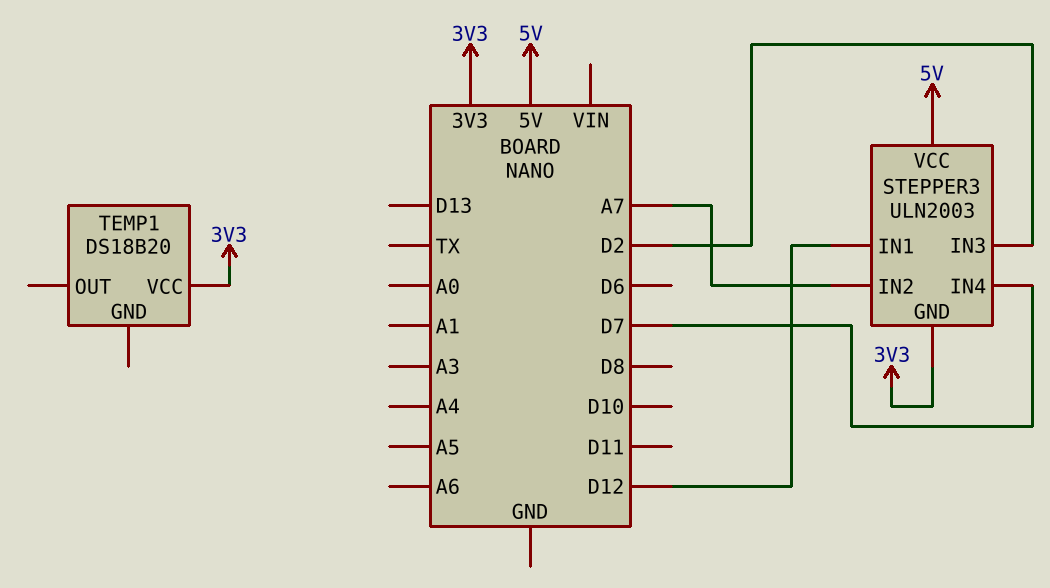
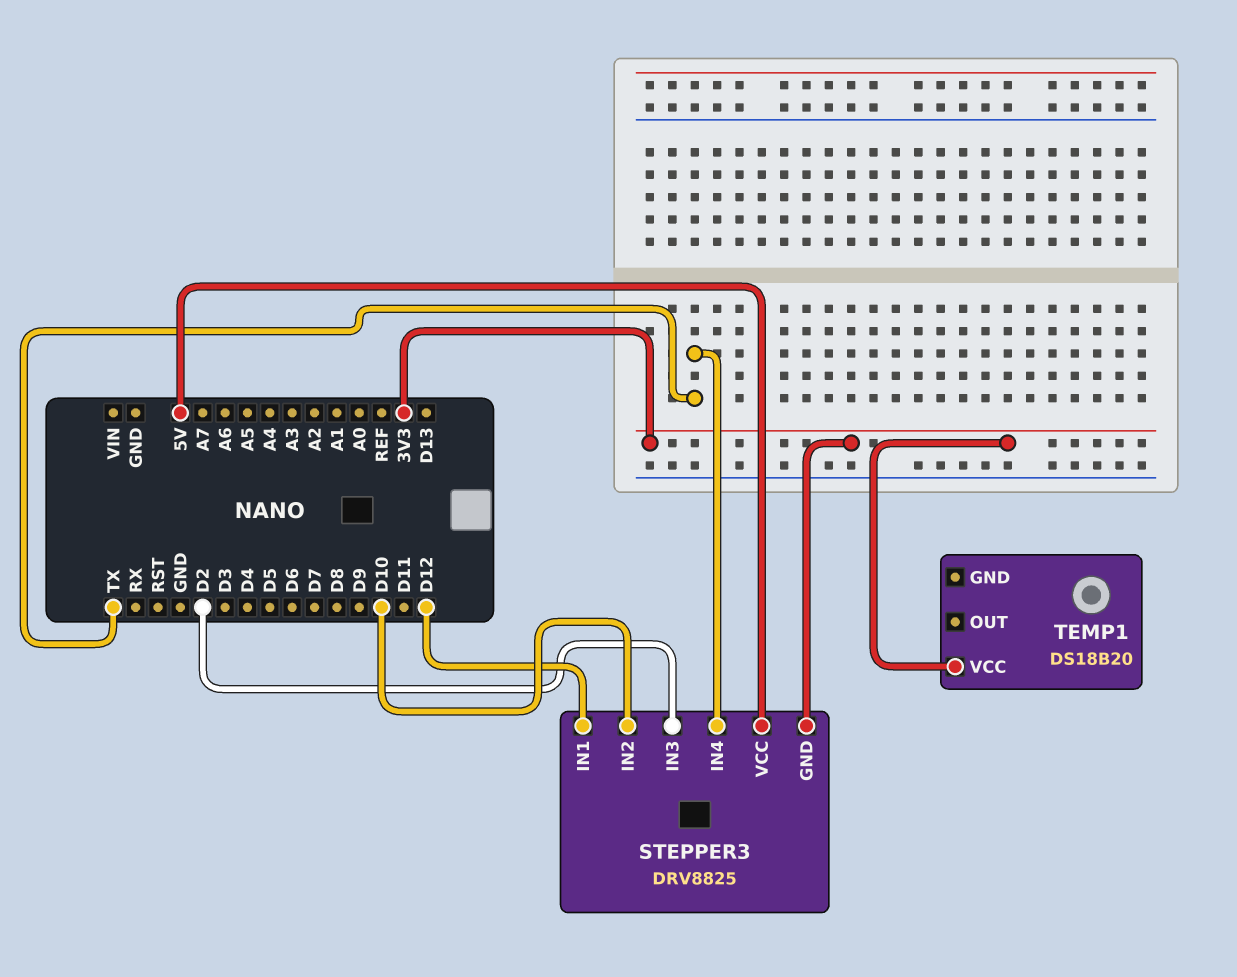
STEPPER3: ULN2003 -> DRV8825
STEPPER3 pin IN2: A7 -> D10
STEPPER3 pin IN4: D7 -> TX

